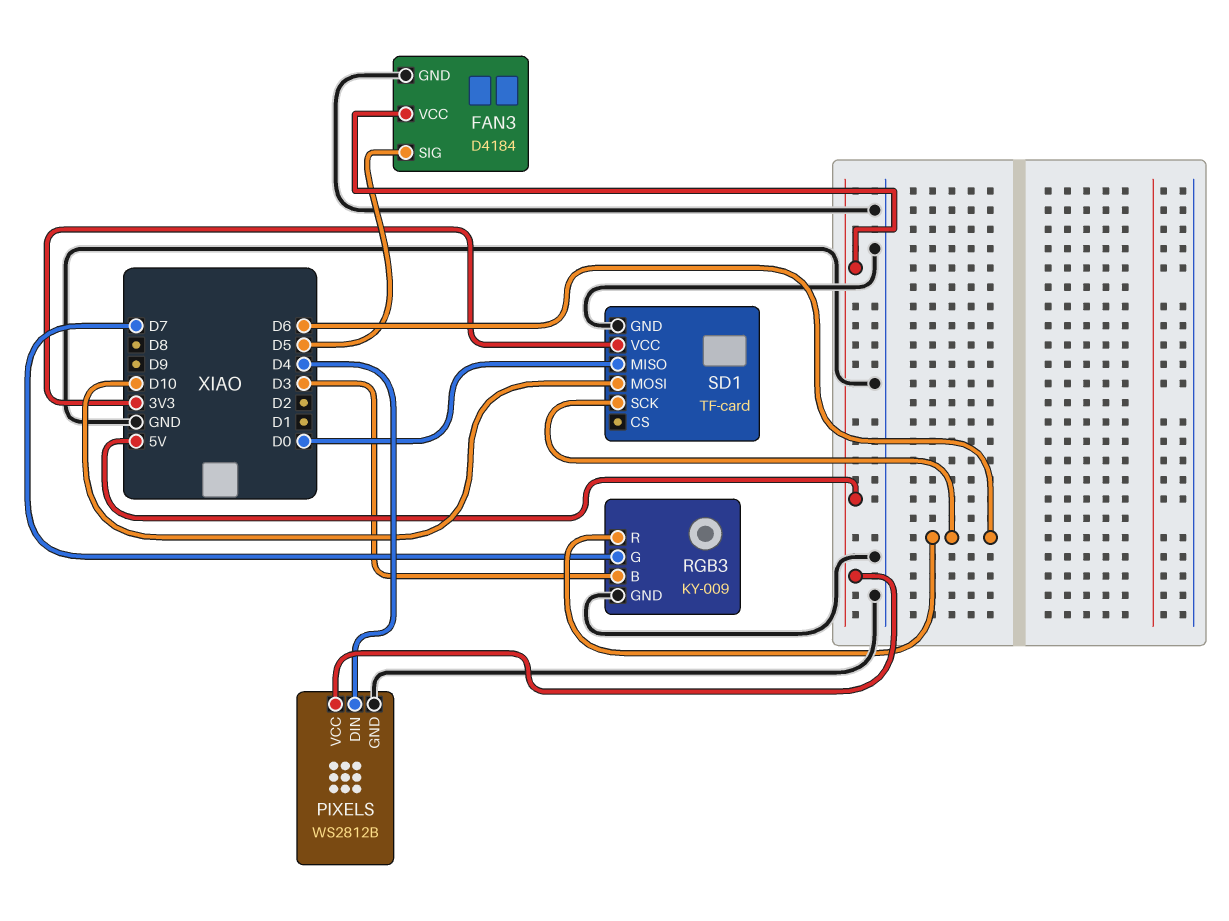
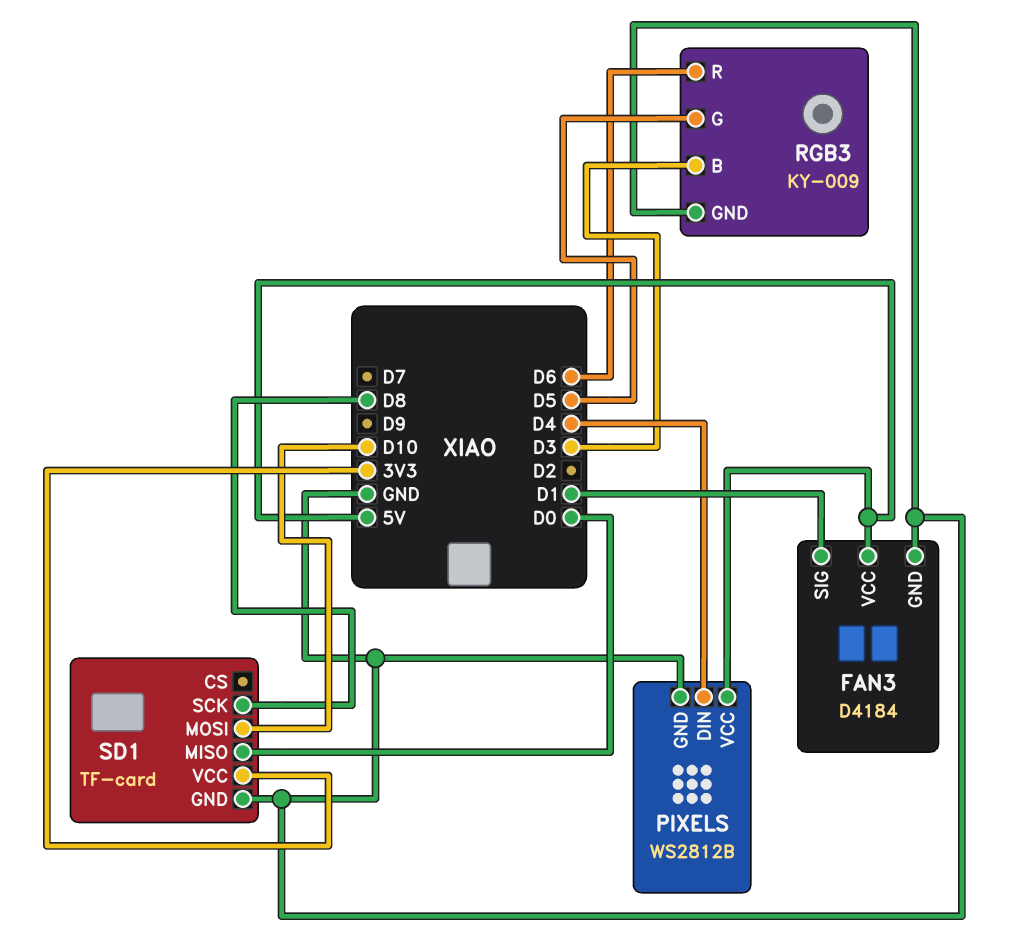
FAN3 pin SIG: D5 -> D1
RGB3 pin G: D7 -> D5
SD1 pin SCK: D6 -> D8

